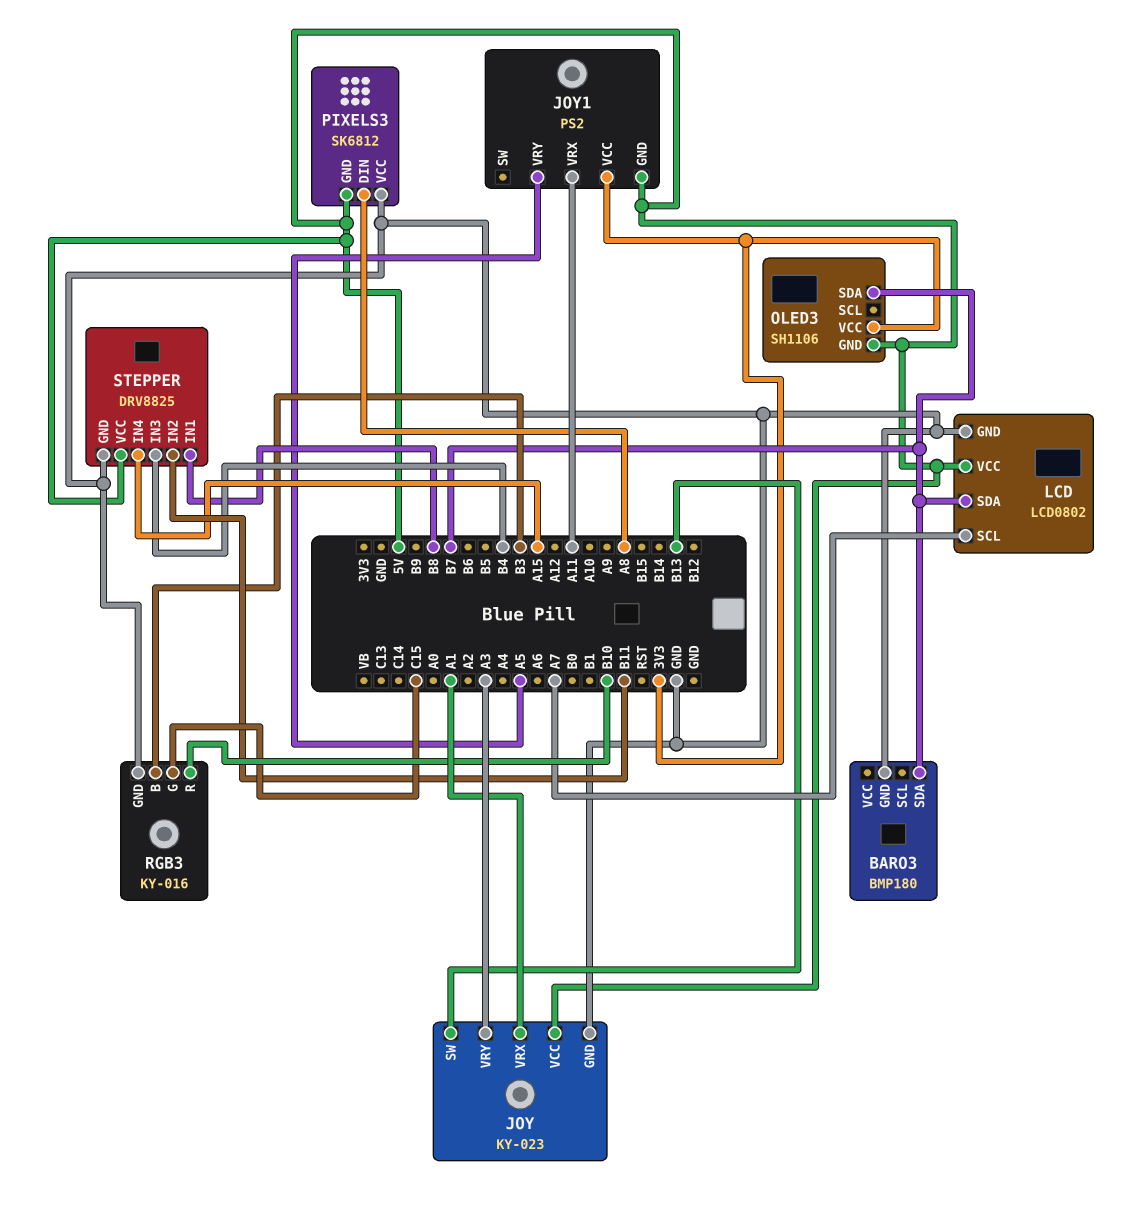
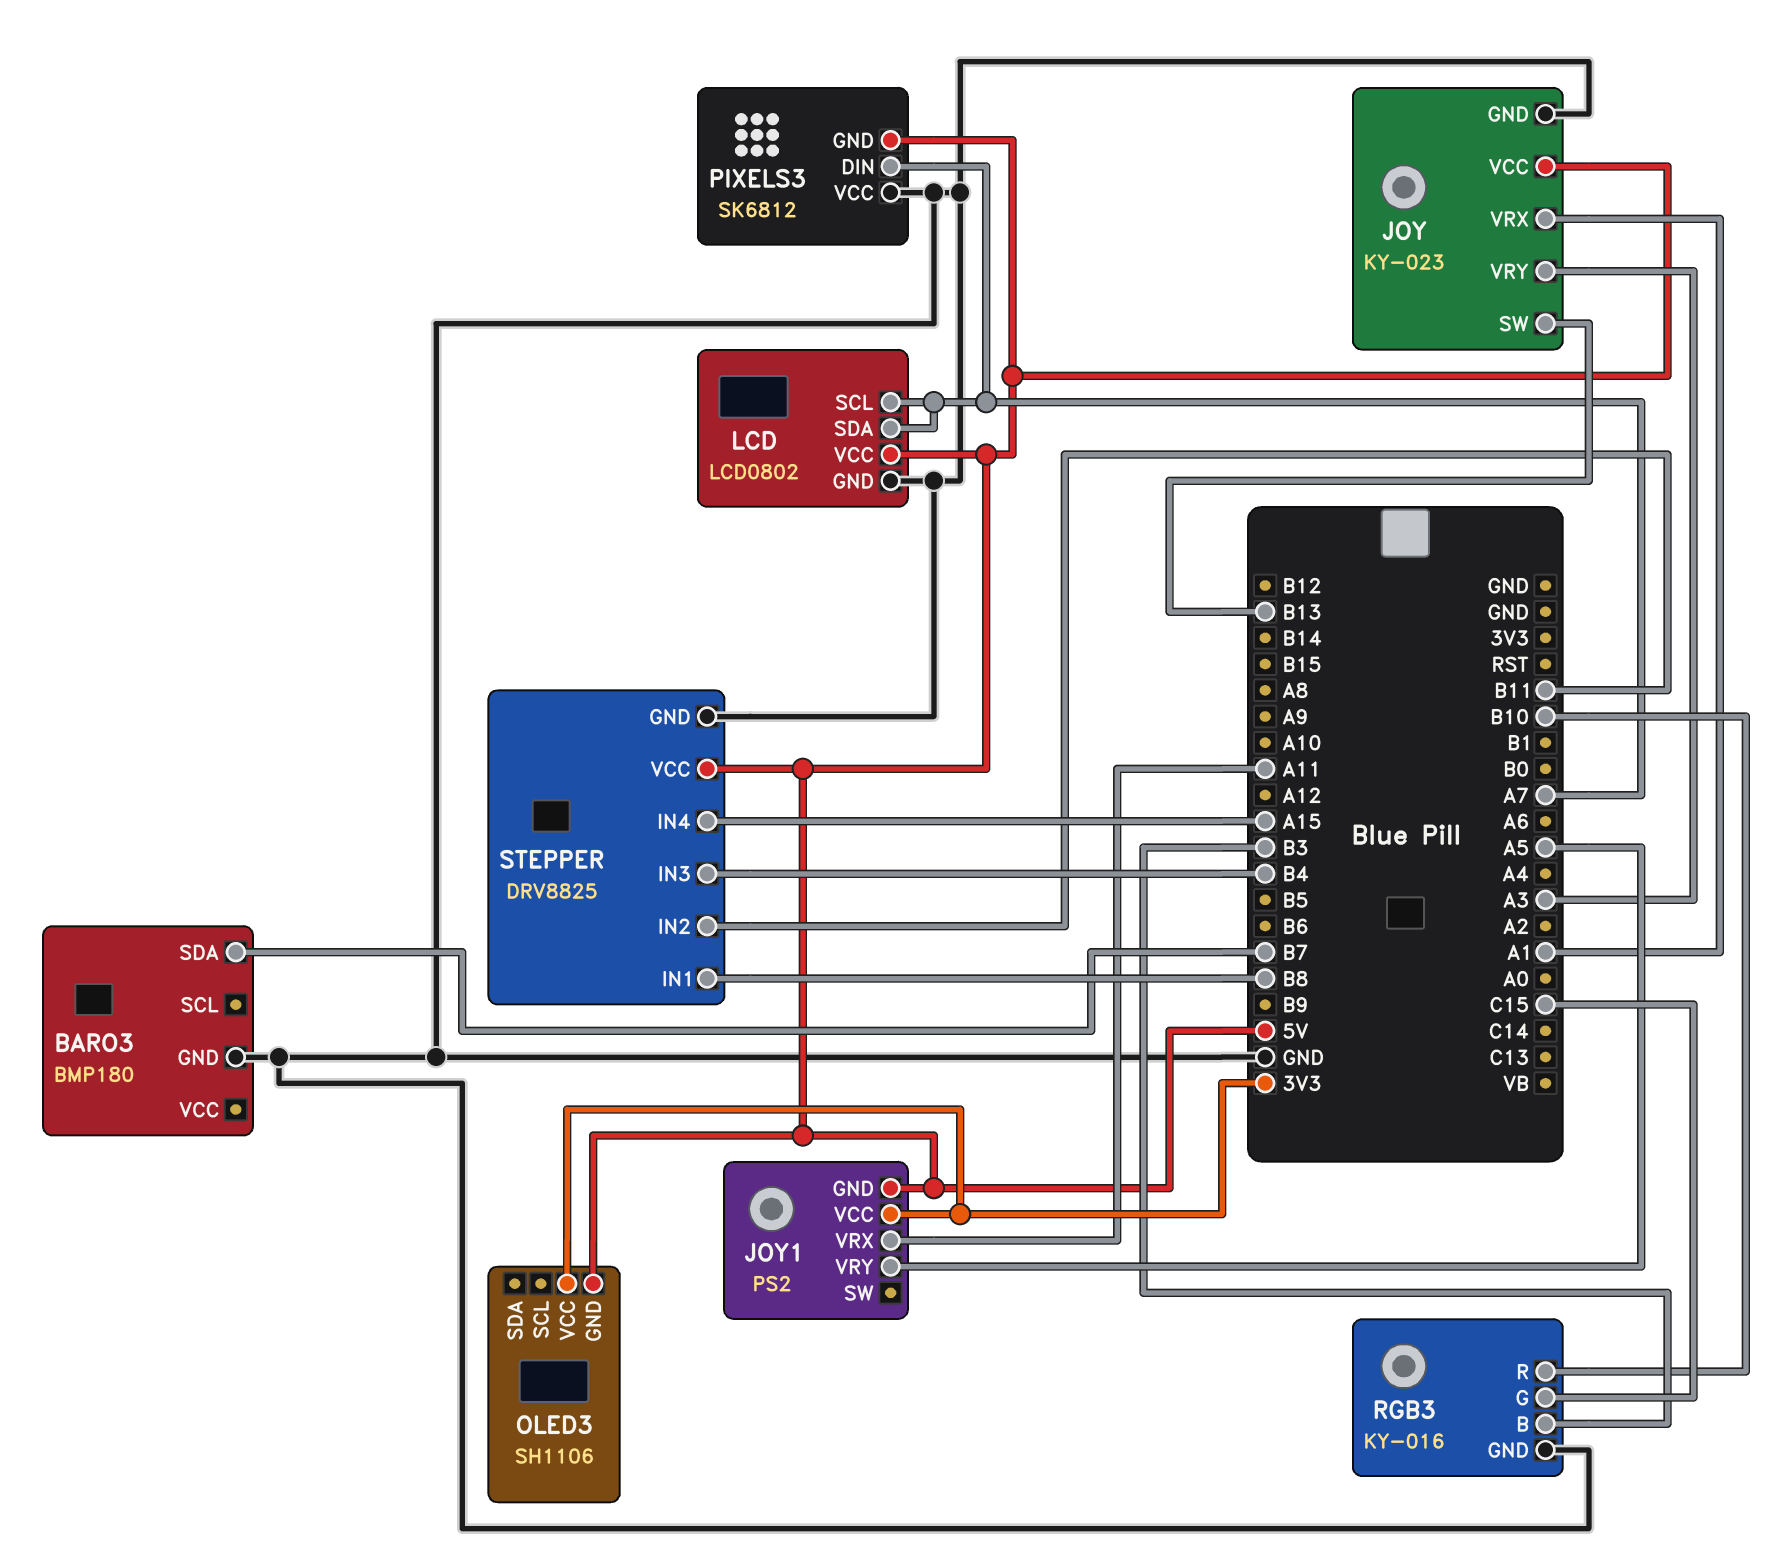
LCD pin SDA: B7 -> A7
OLED3 pin SDA: B7 -> none
PIXELS3 pin DIN: A8 -> A7

